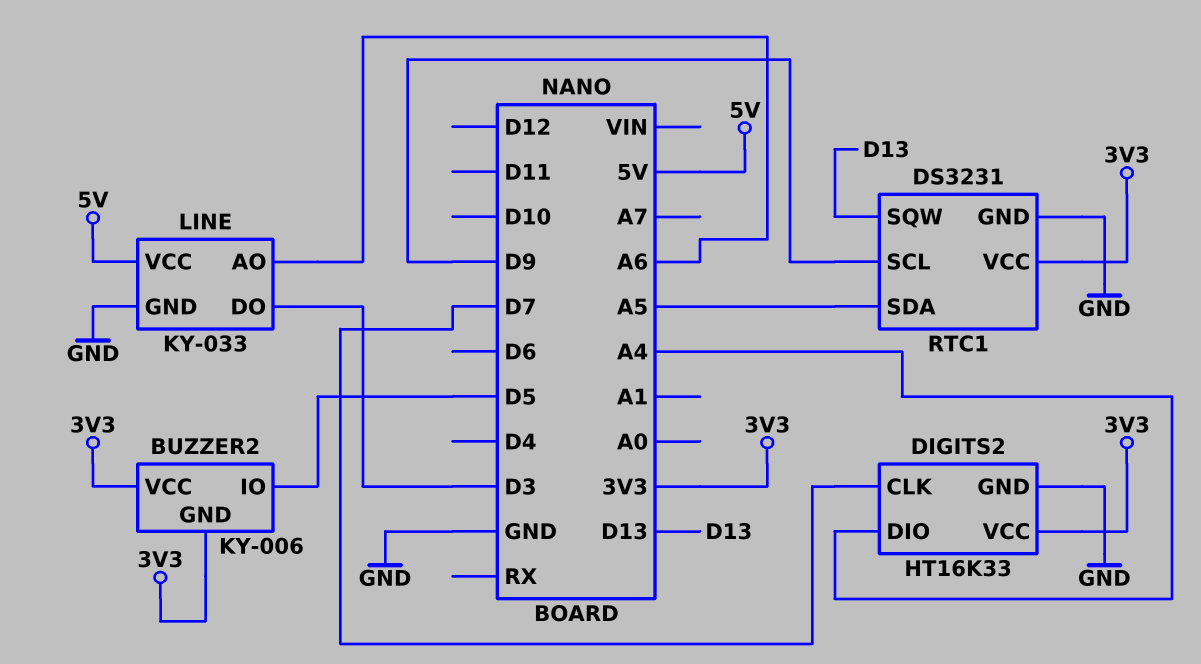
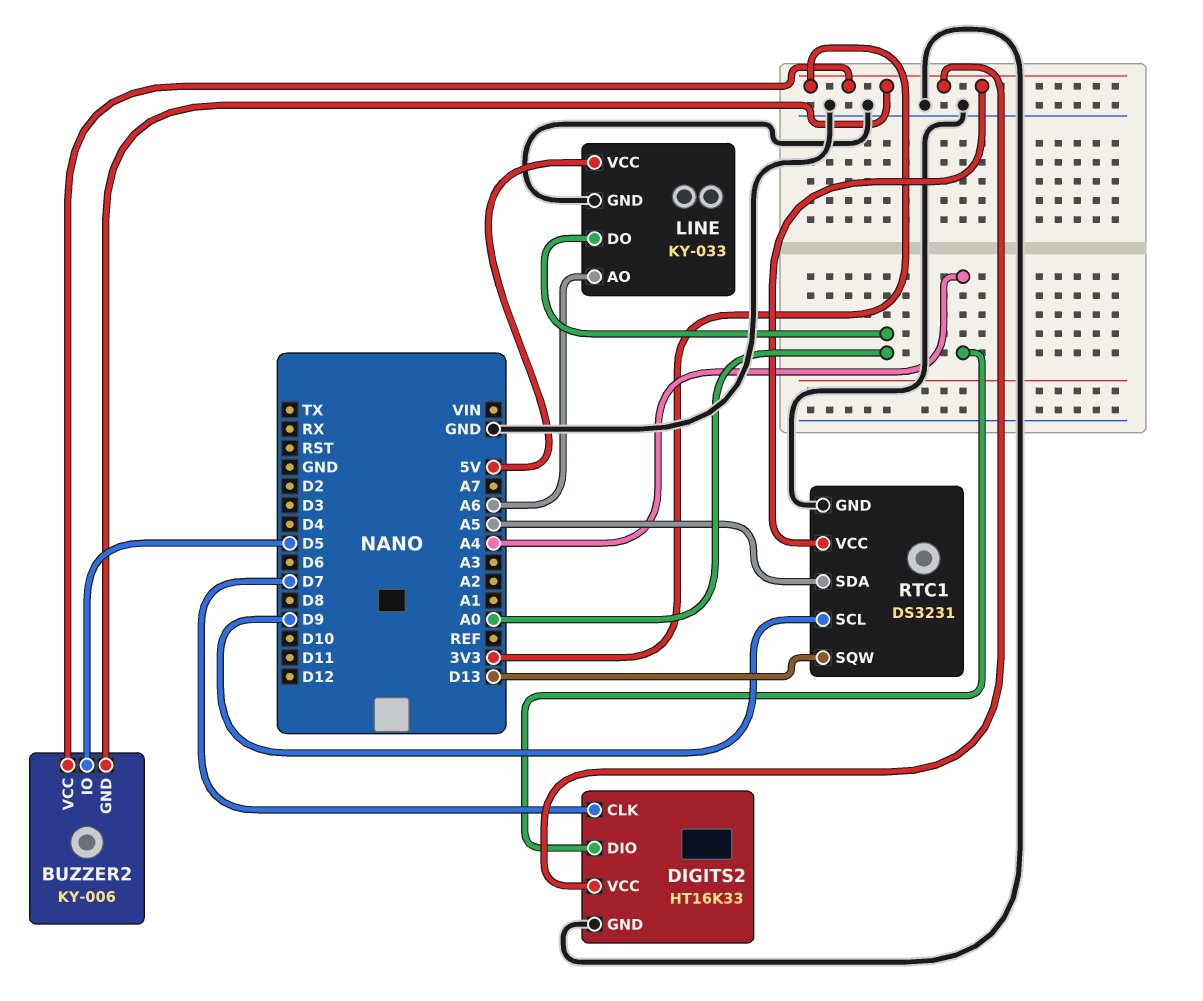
LINE pin DO: D3 -> A0

